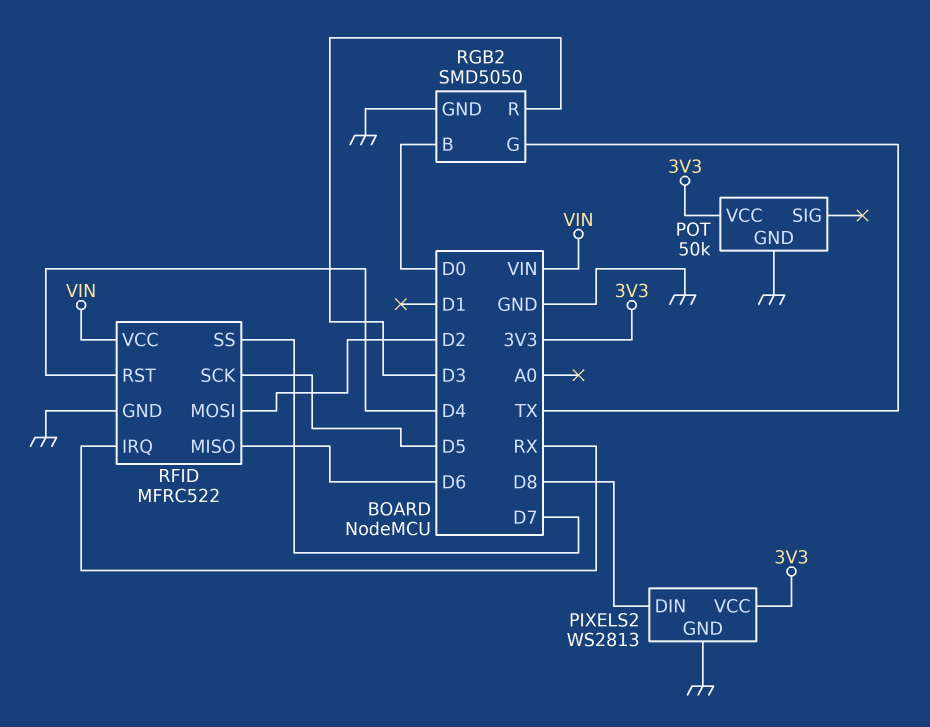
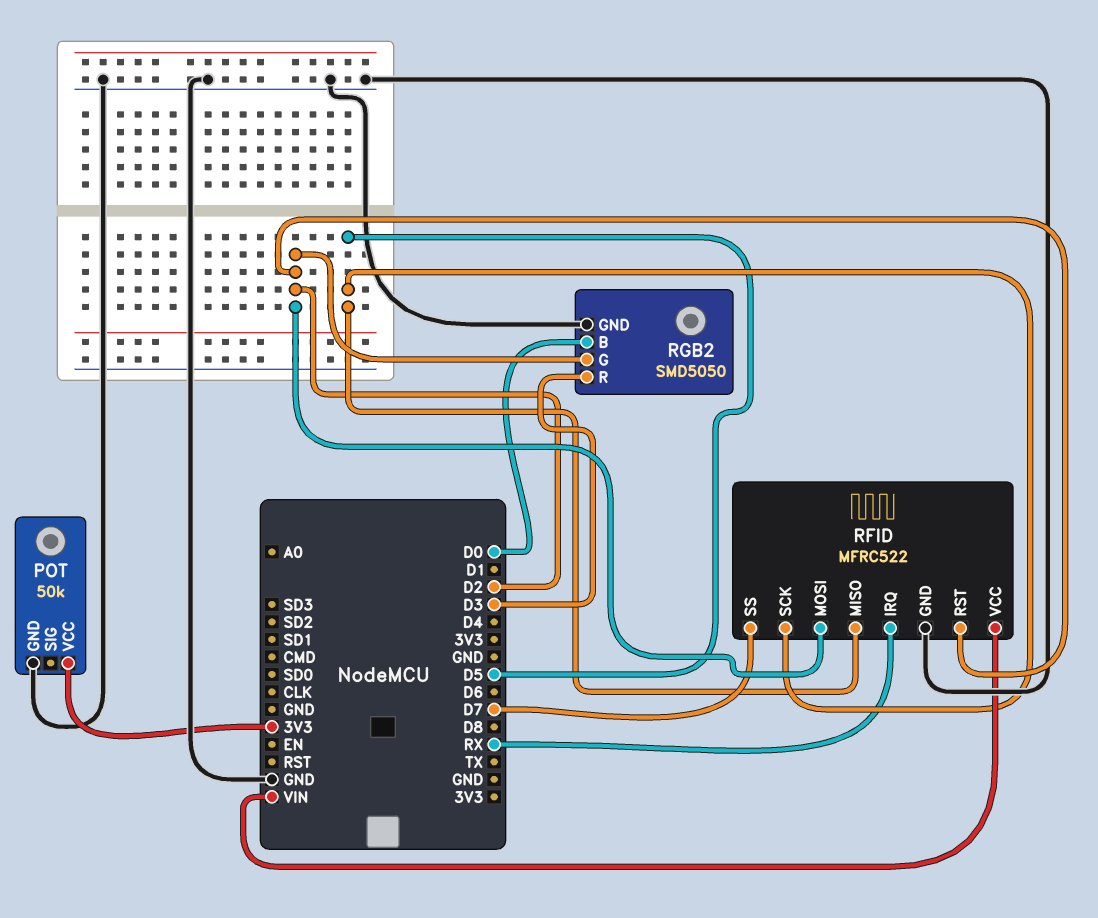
PIXELS2: WS2813 -> none
PIXELS2 pin DIN: D8 -> none
PIXELS2 pin GND: GND -> none
PIXELS2 pin VCC: 3V3 -> none
RFID pin MISO: D6 -> D5
RFID pin RST: D4 -> D2
RGB2 pin G: TX -> D2

